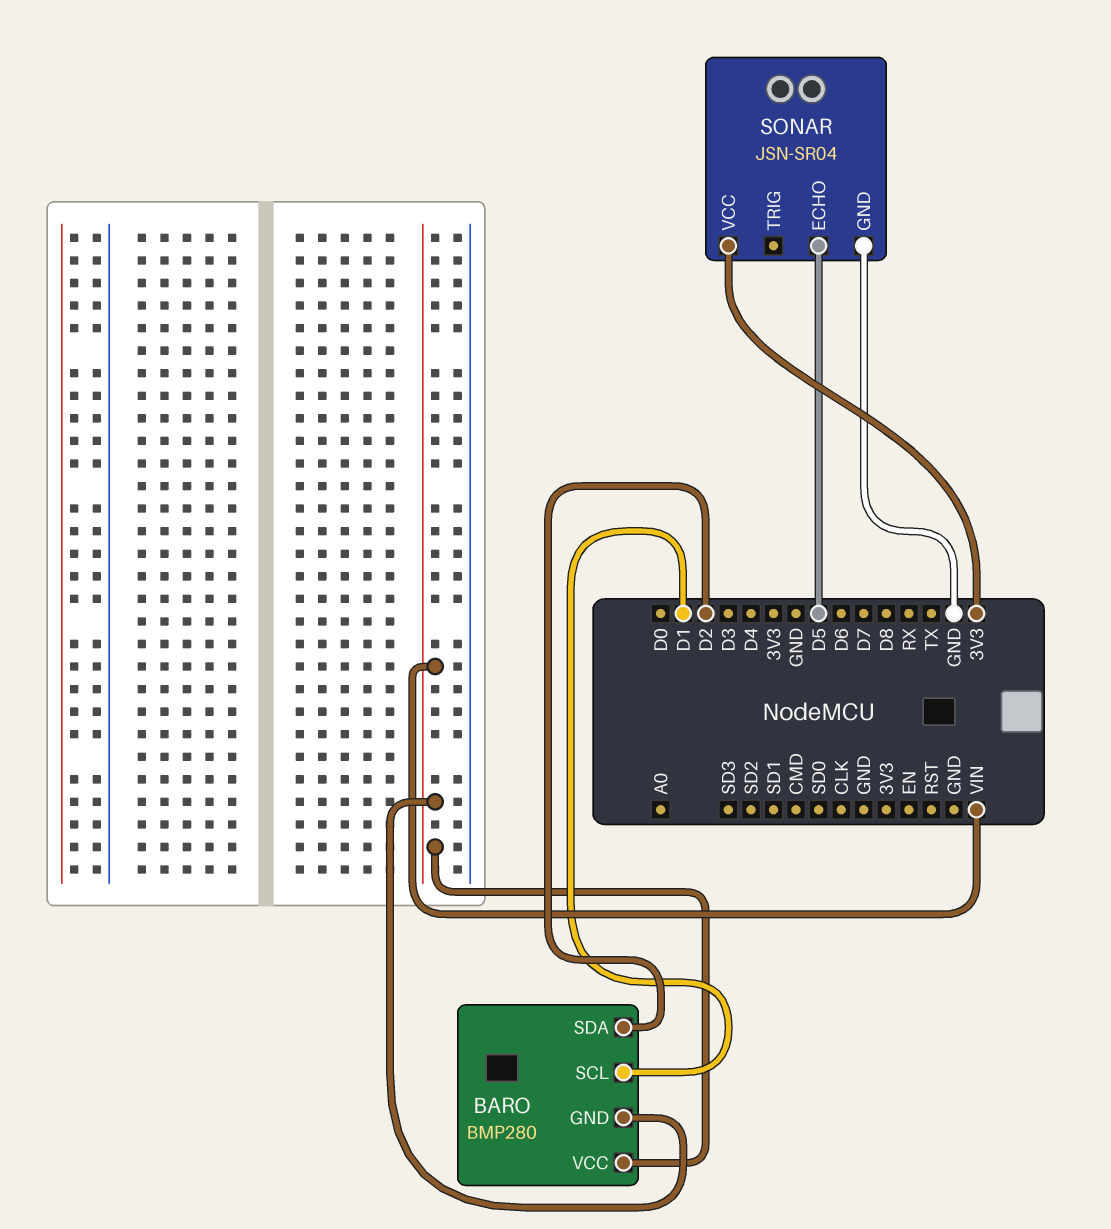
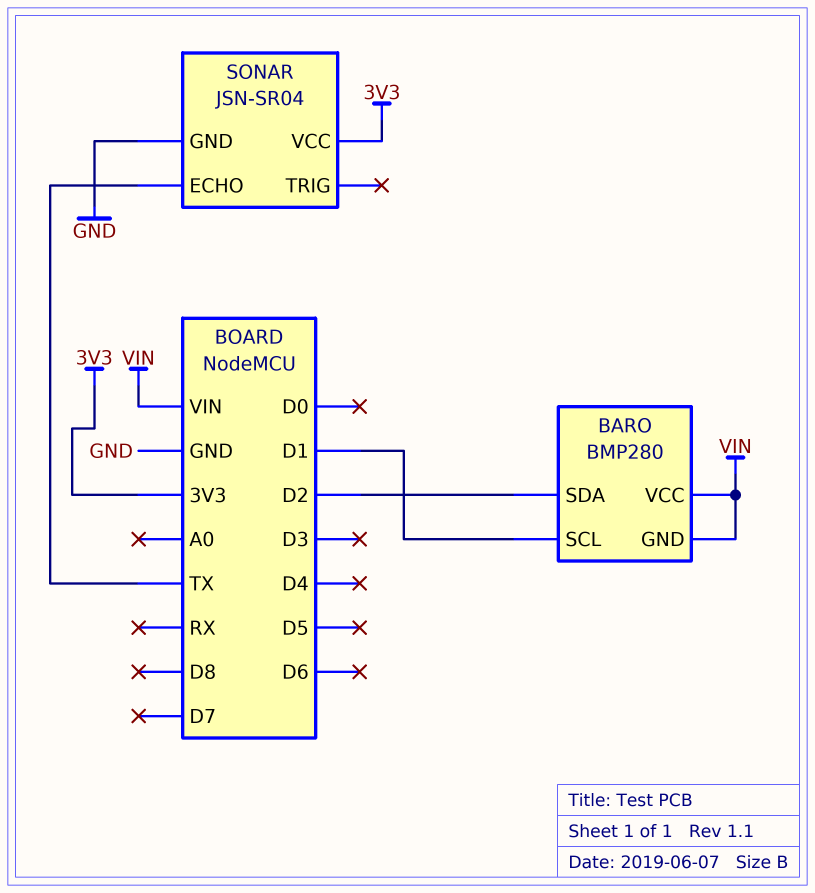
SONAR pin ECHO: D5 -> TX

